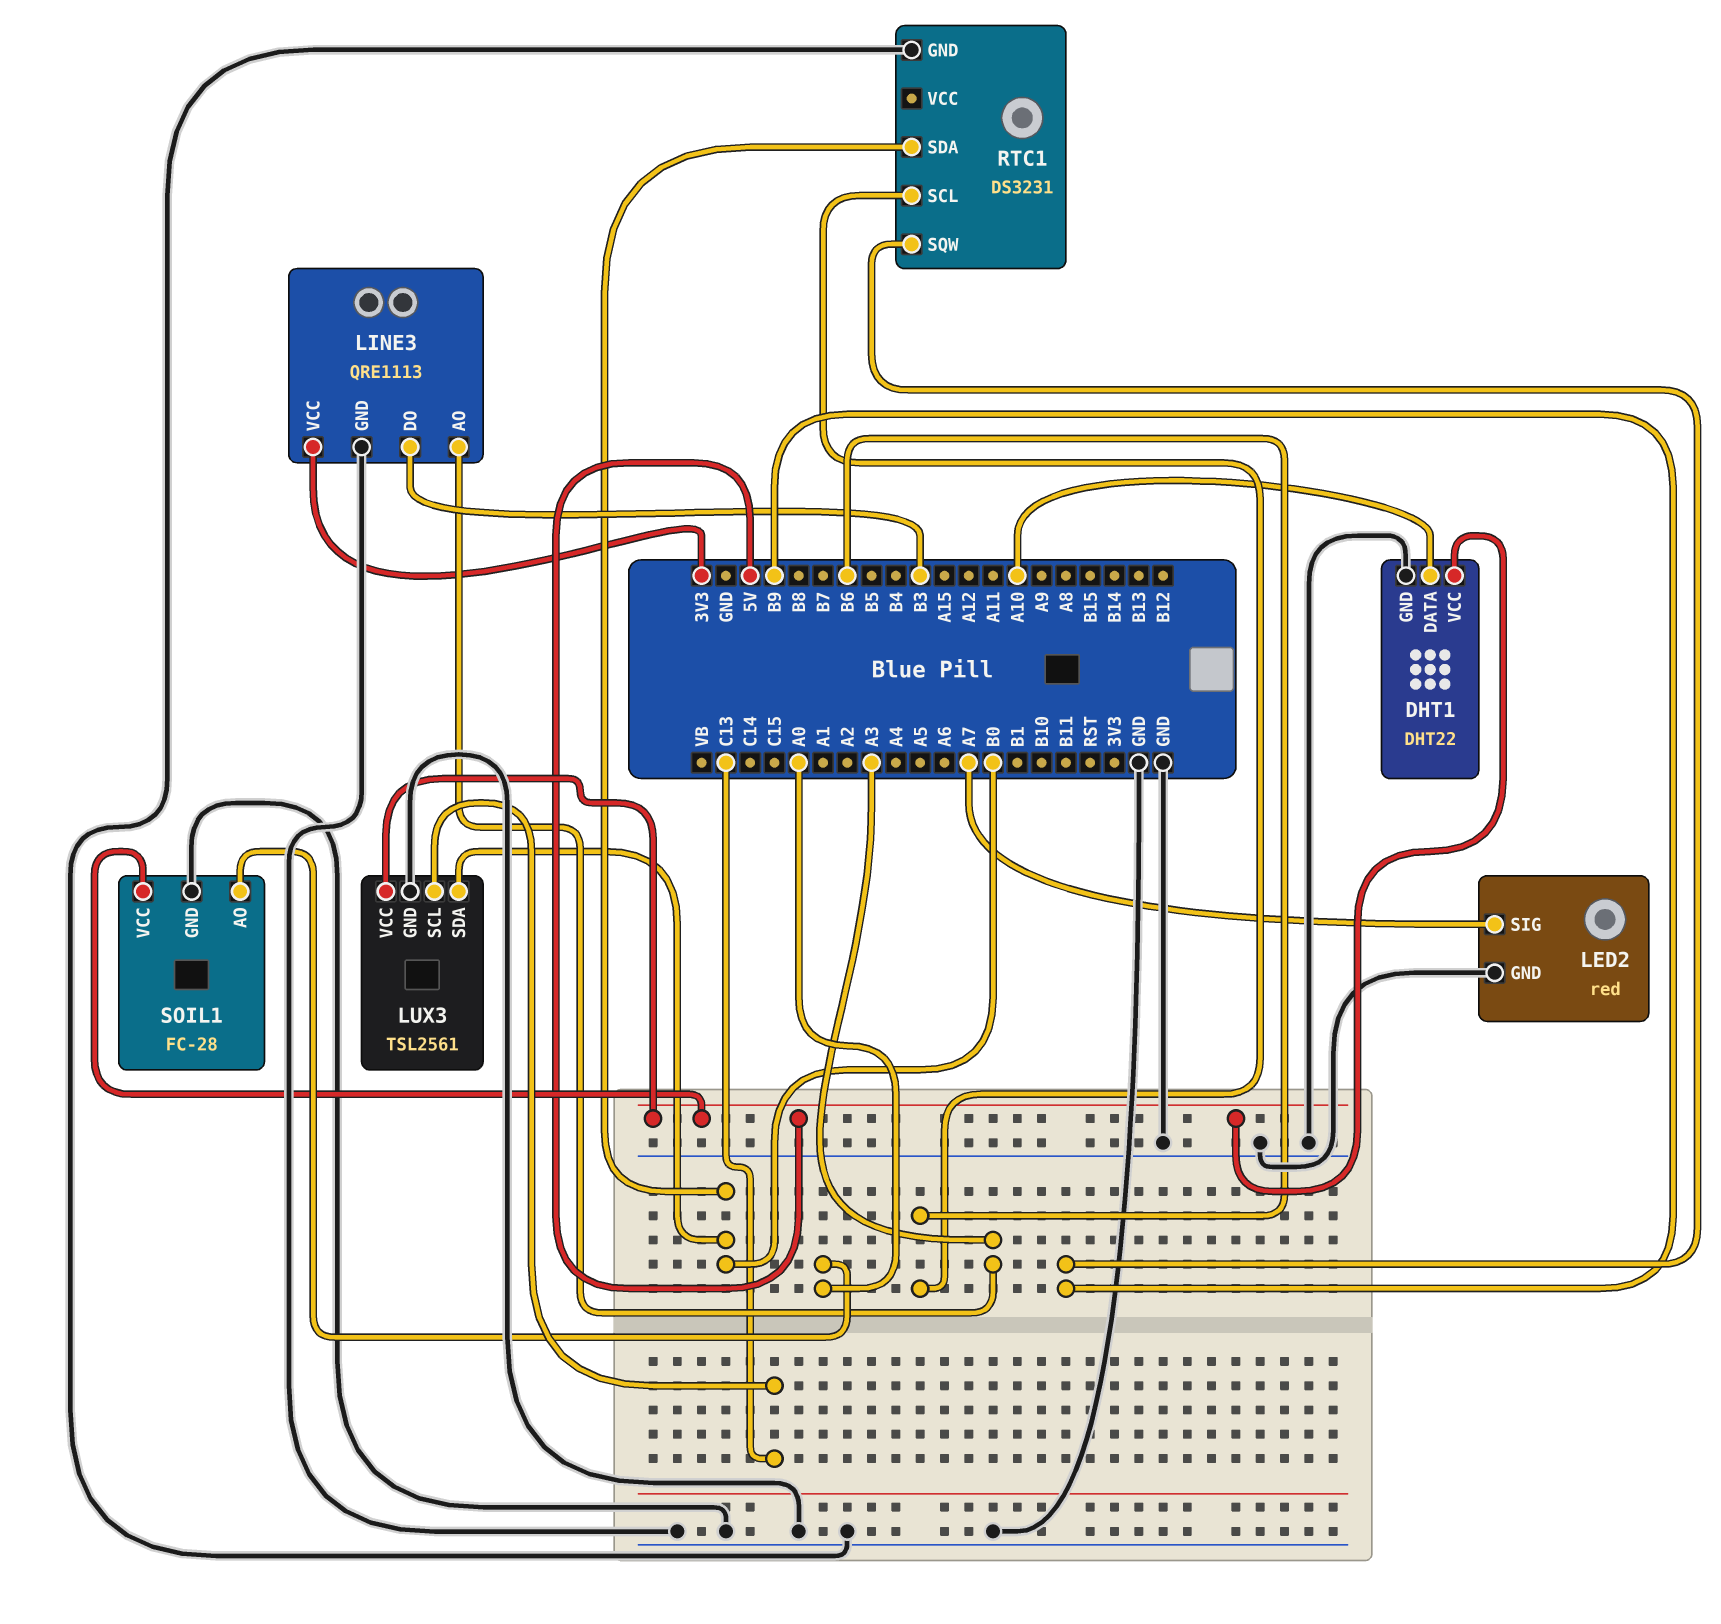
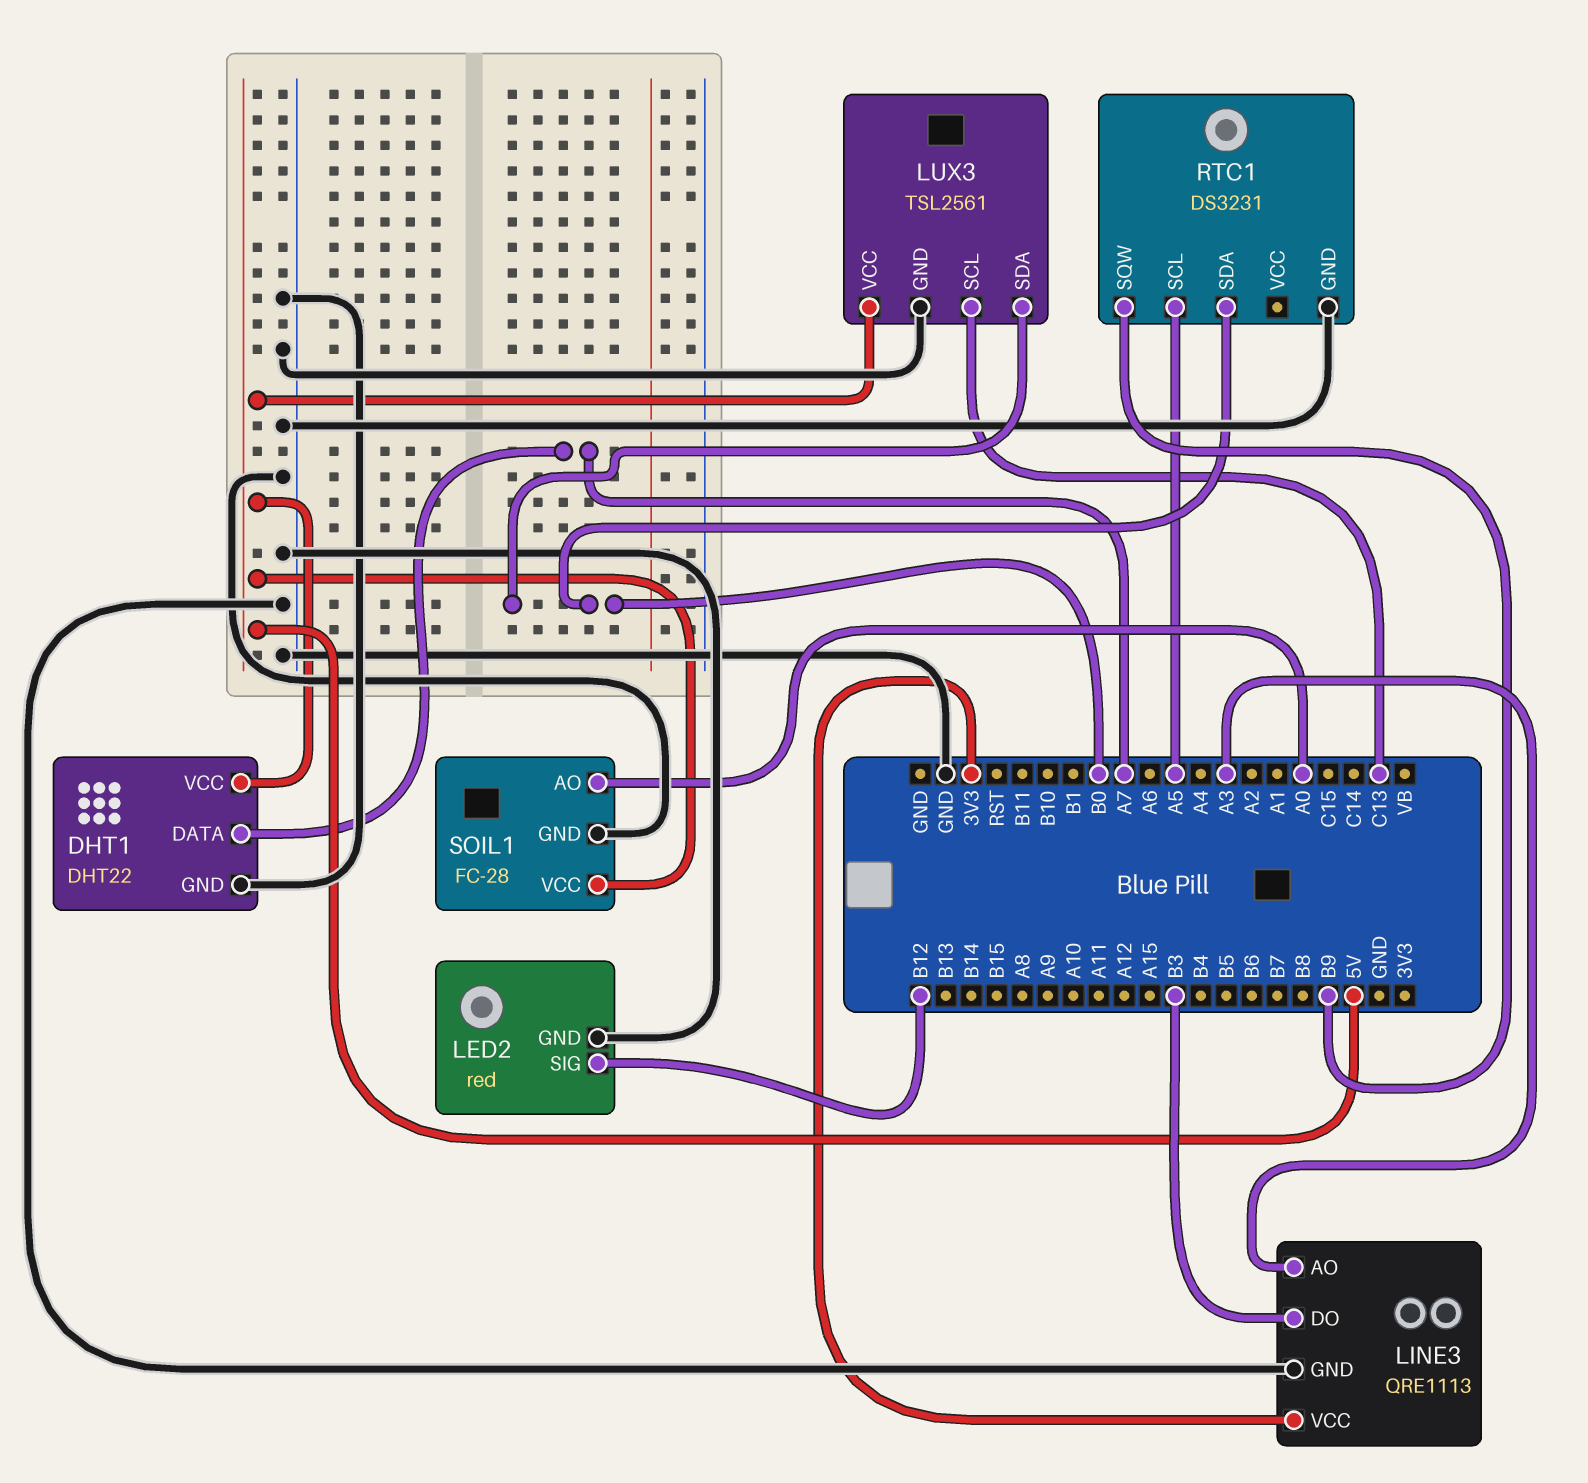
DHT1 pin DATA: A10 -> A7
LED2 pin SIG: A7 -> B12
RTC1 pin SCL: B6 -> A5

